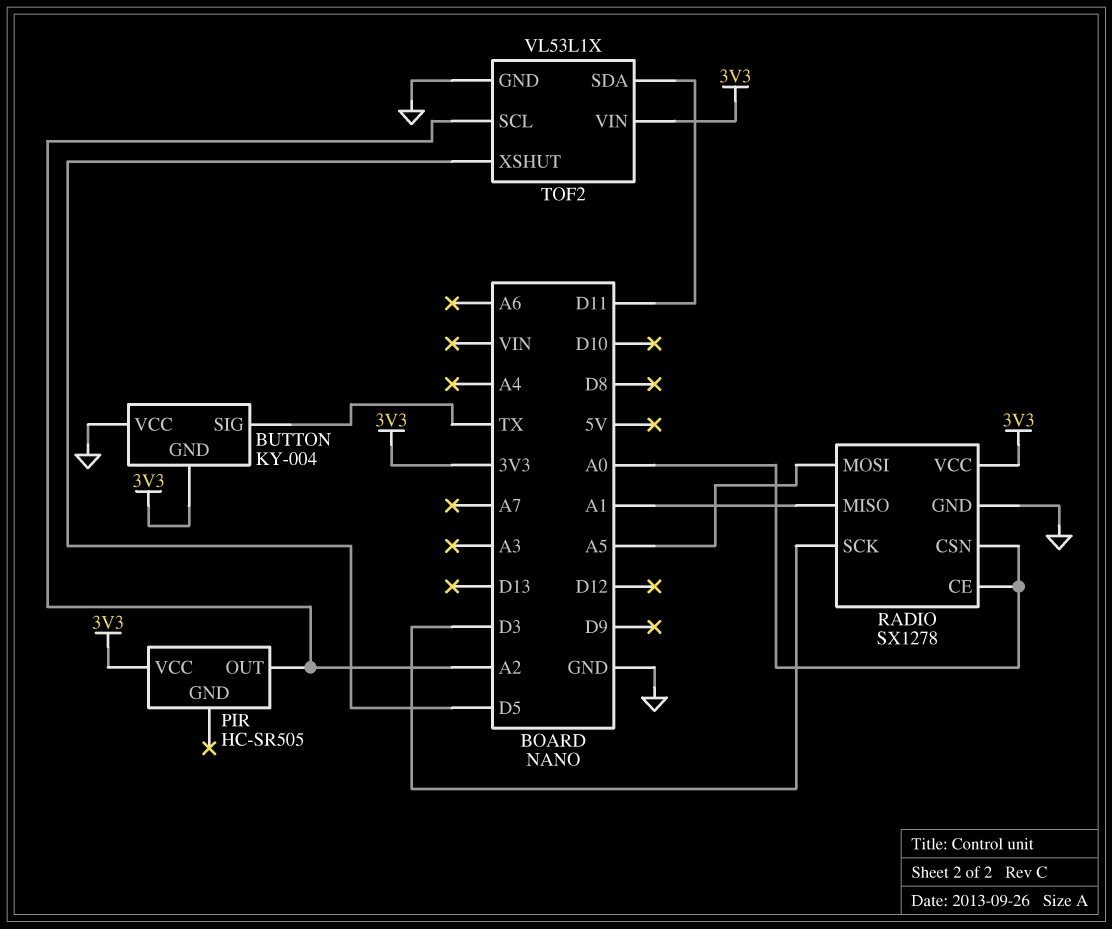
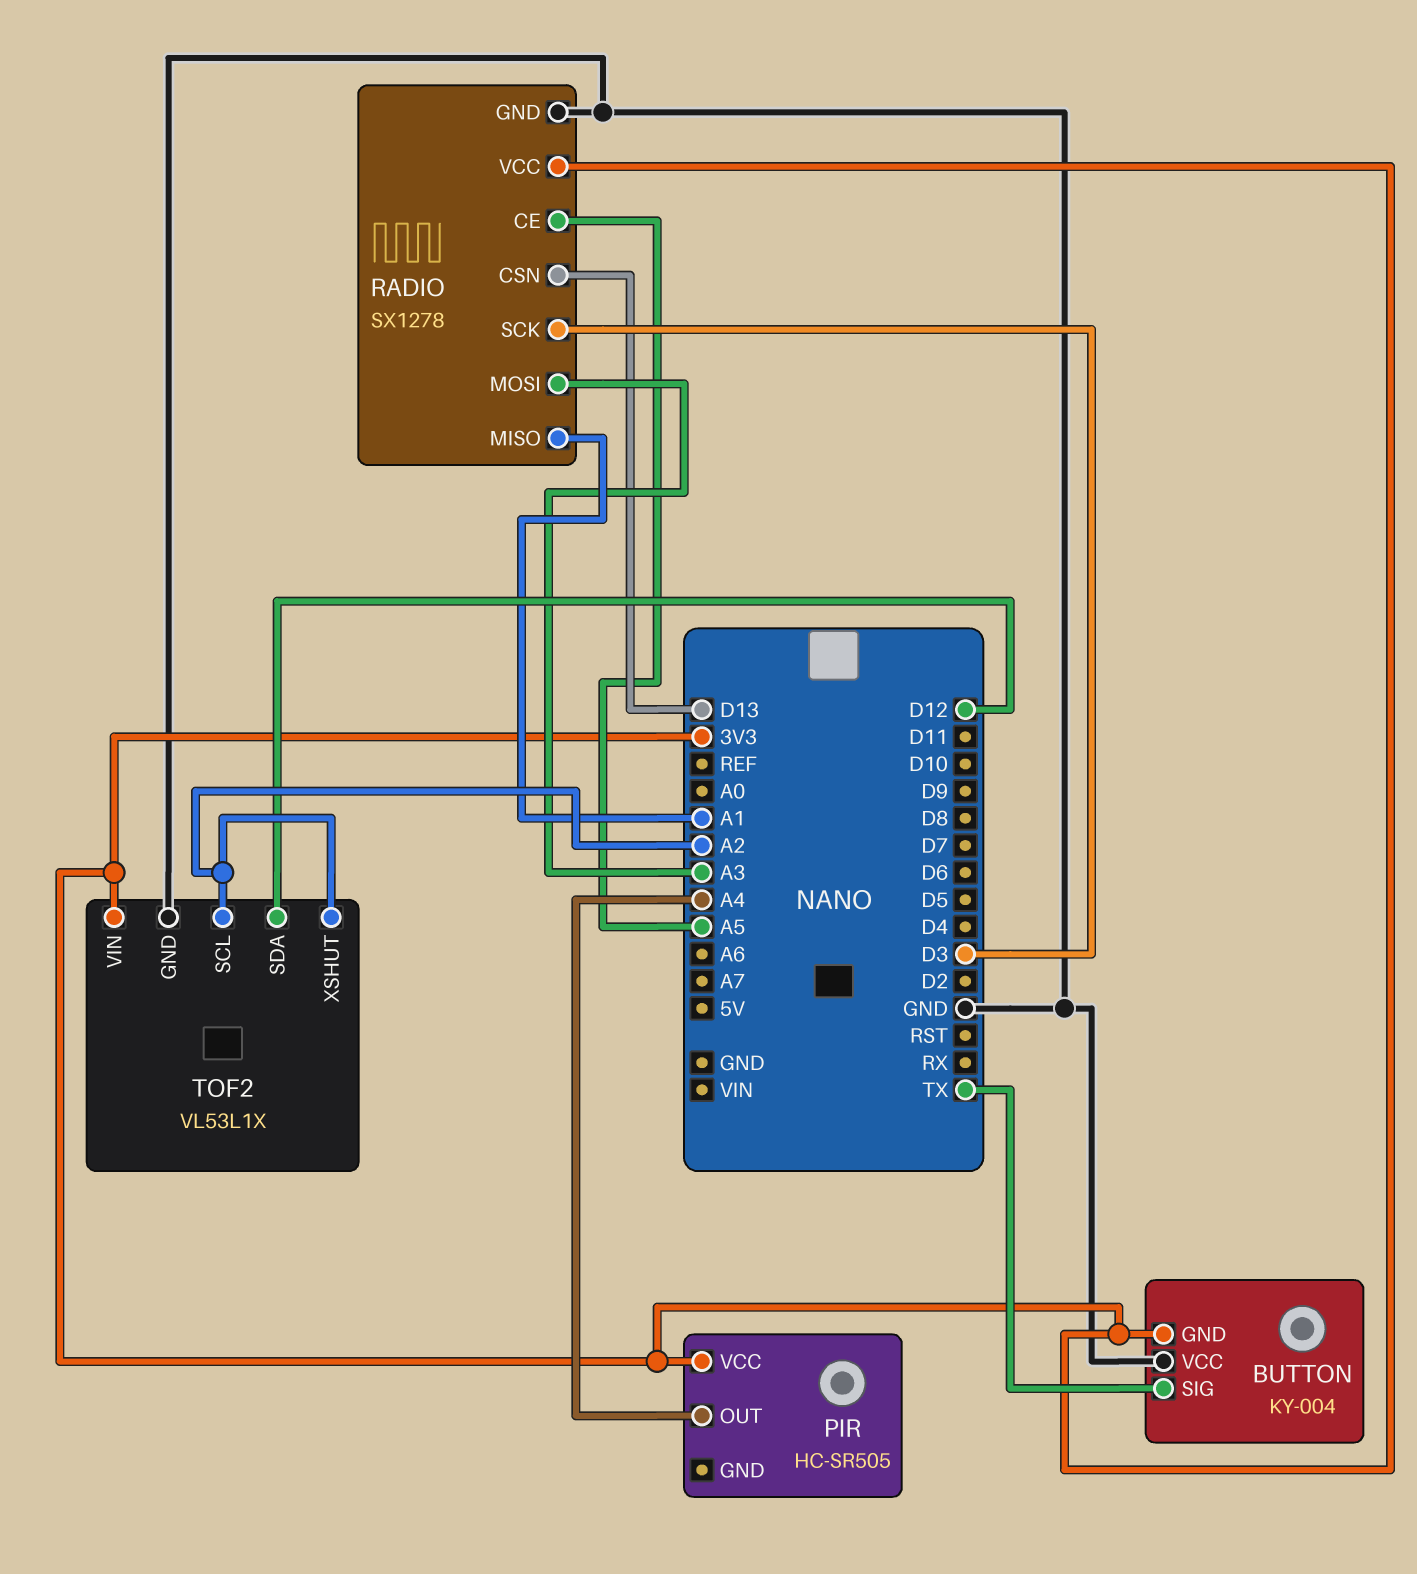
PIR pin OUT: A2 -> A4
RADIO pin CE: A0 -> A5
RADIO pin CSN: A0 -> D13
RADIO pin MOSI: A5 -> A3
TOF2 pin SDA: D11 -> D12
TOF2 pin XSHUT: D5 -> A2

